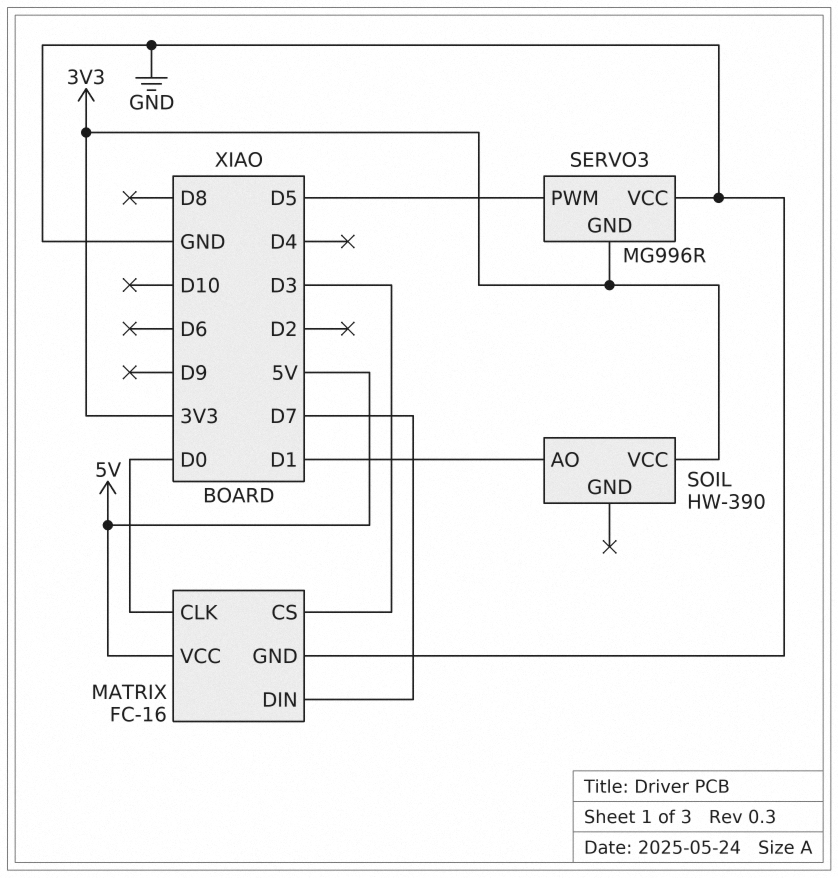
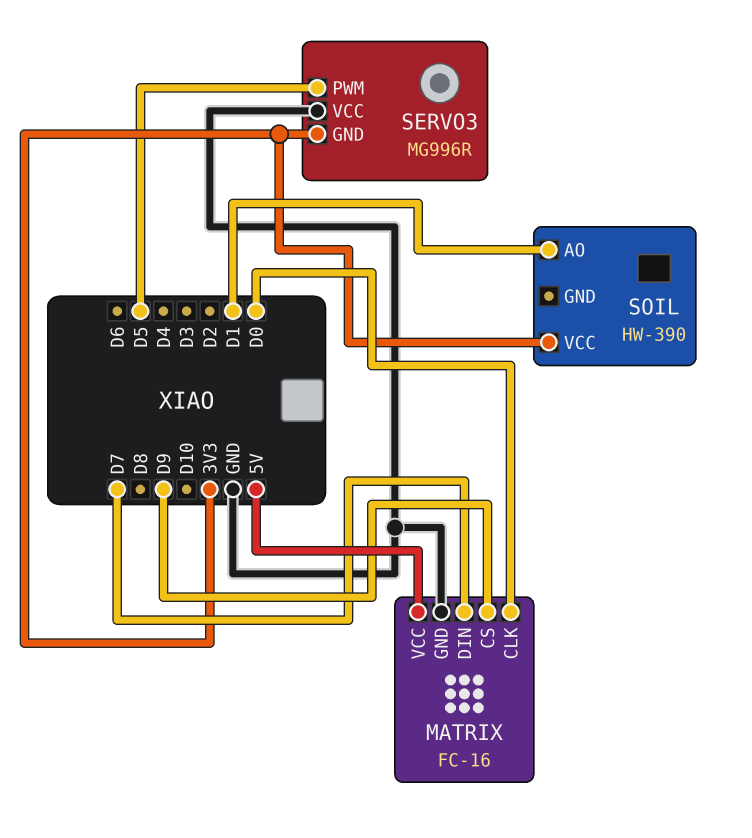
MATRIX pin CS: D3 -> D9

